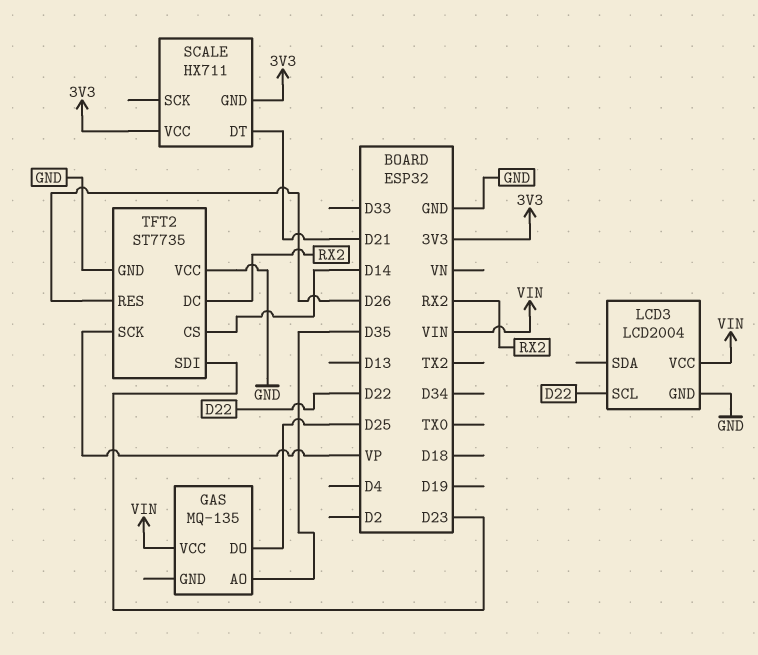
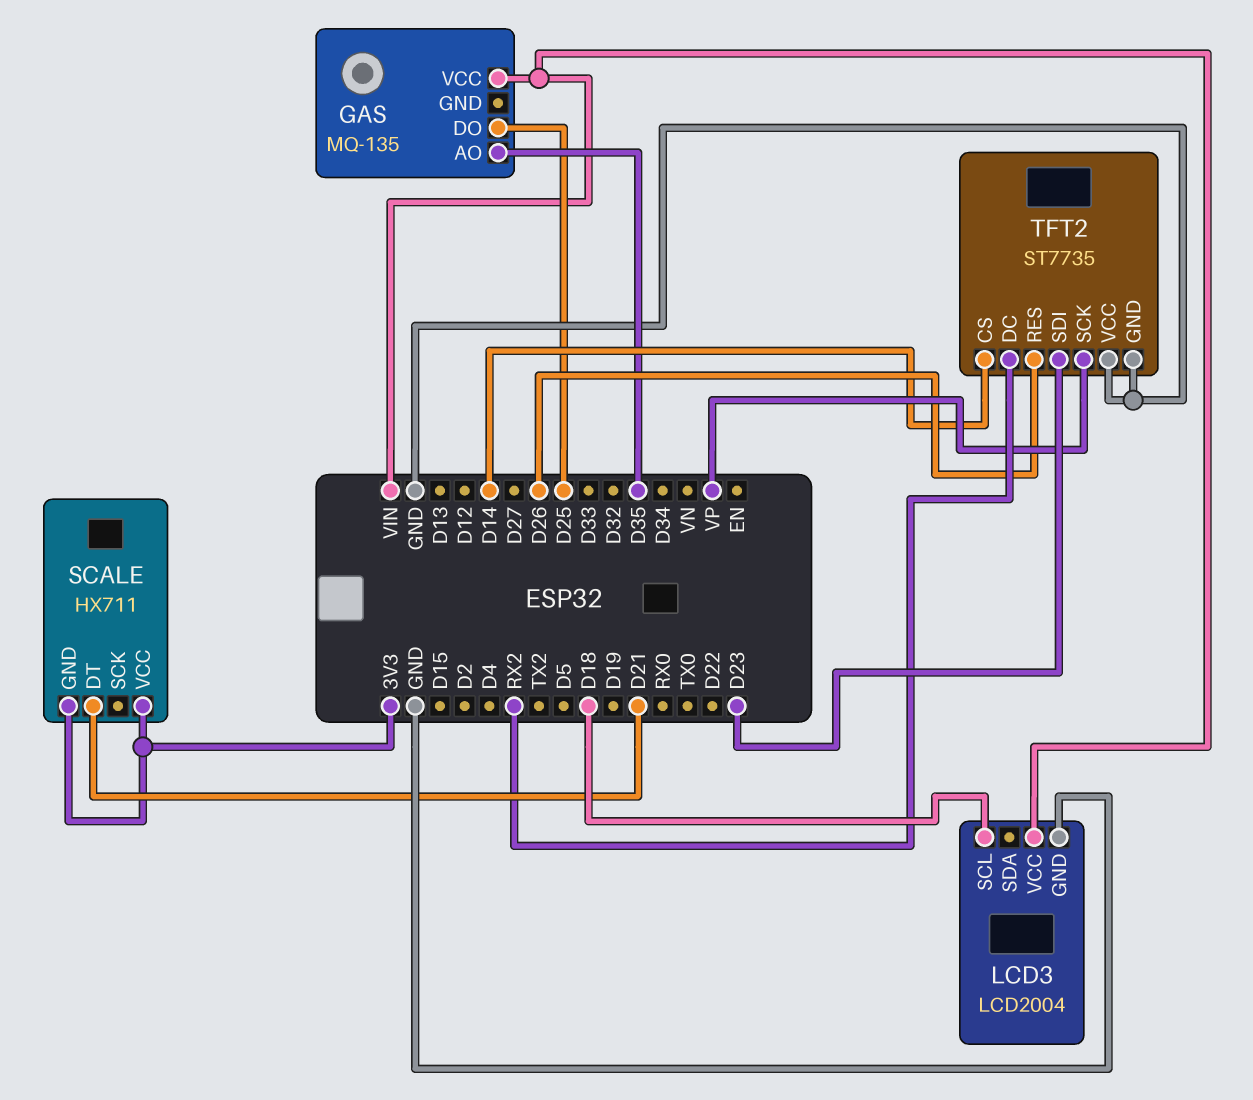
LCD3 pin SCL: D22 -> D18

